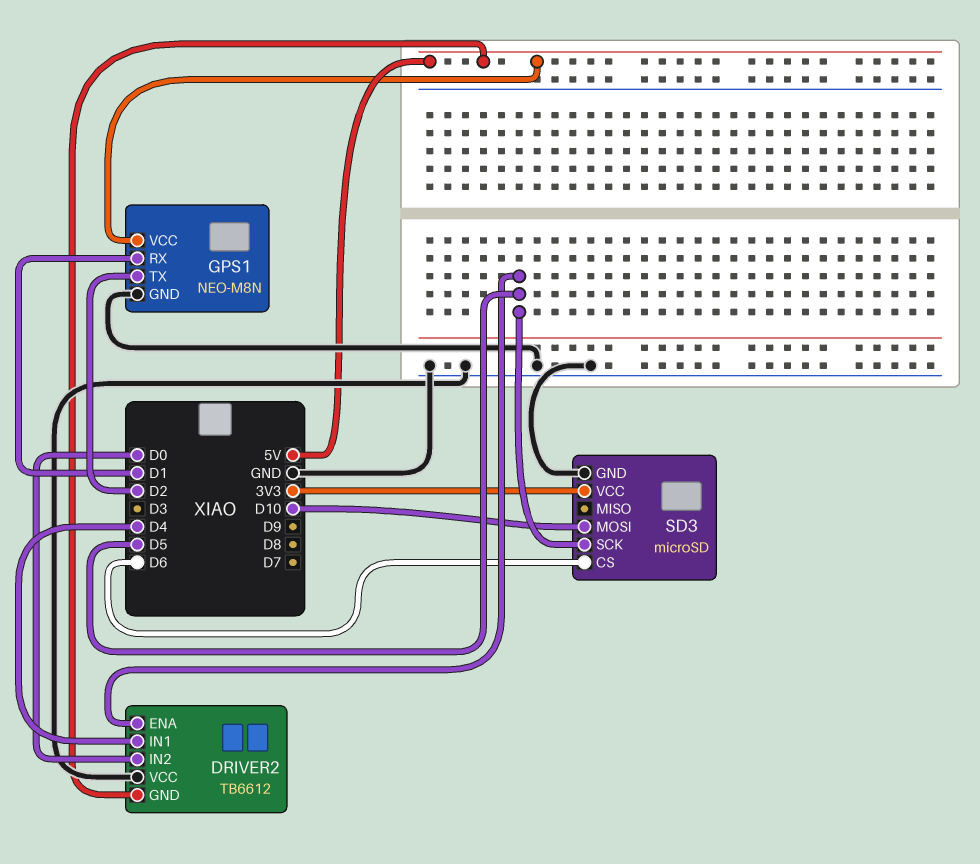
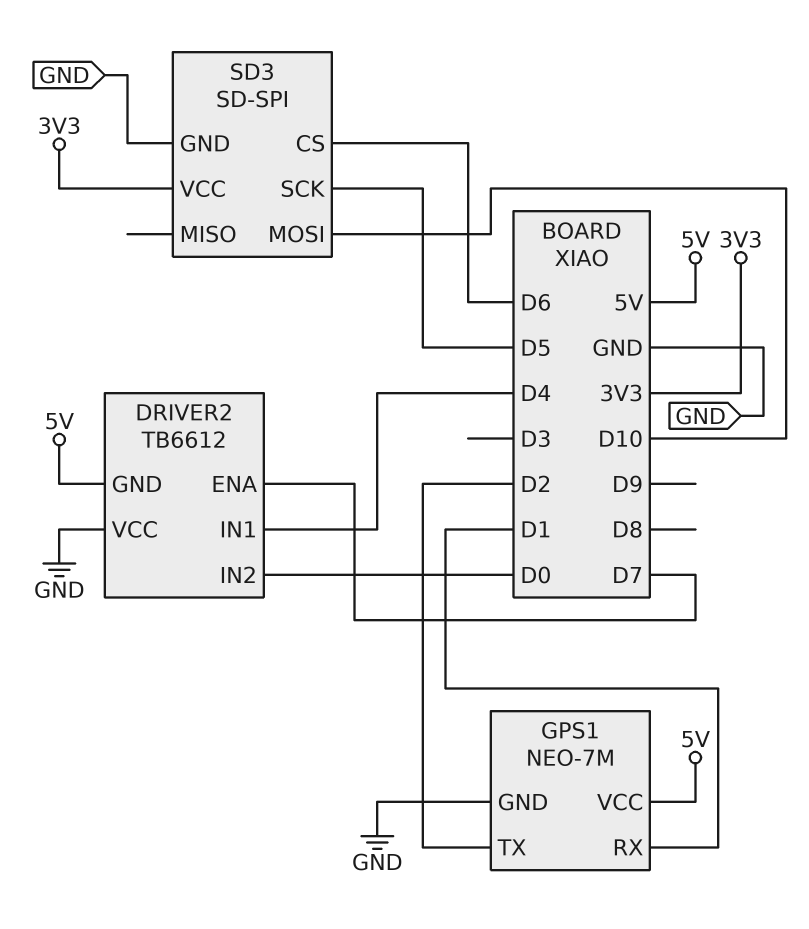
DRIVER2 pin ENA: D5 -> D7
GPS1: NEO-M8N -> NEO-7M
SD3: microSD -> SD-SPI

